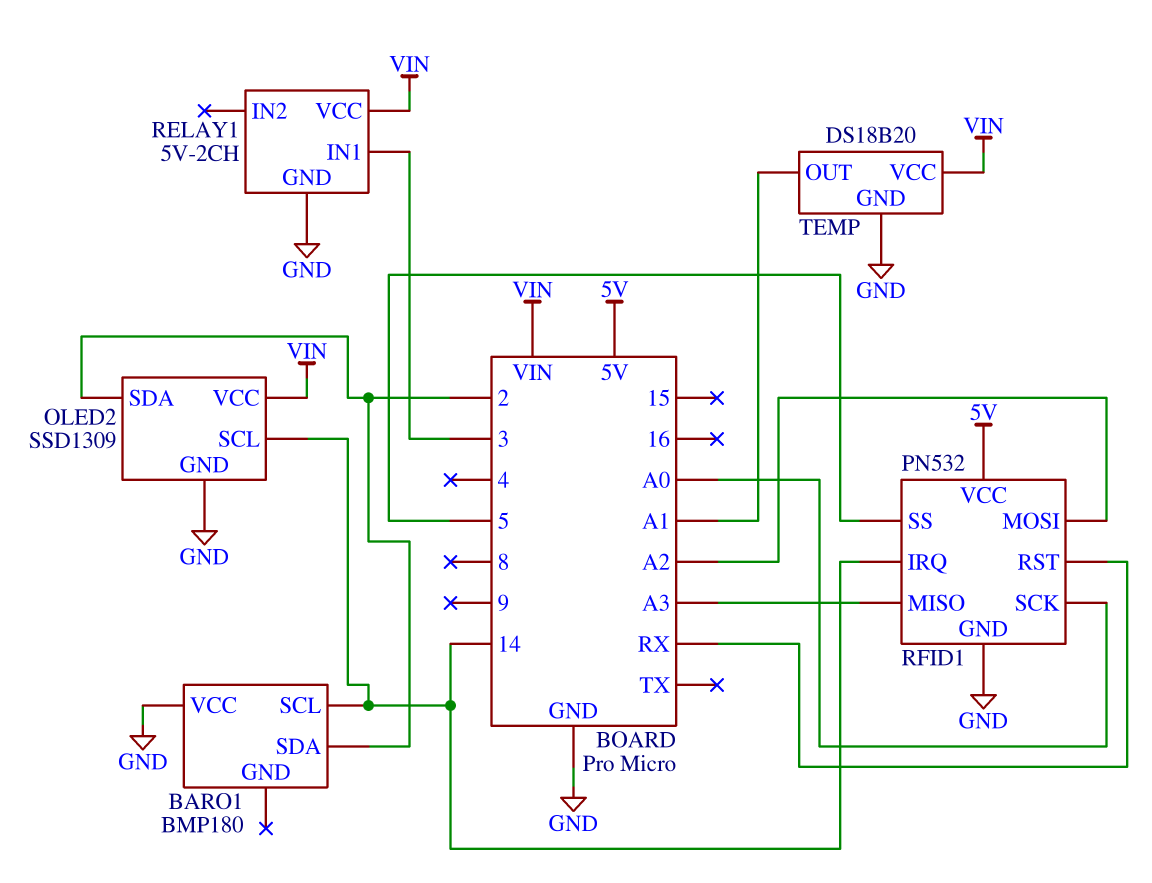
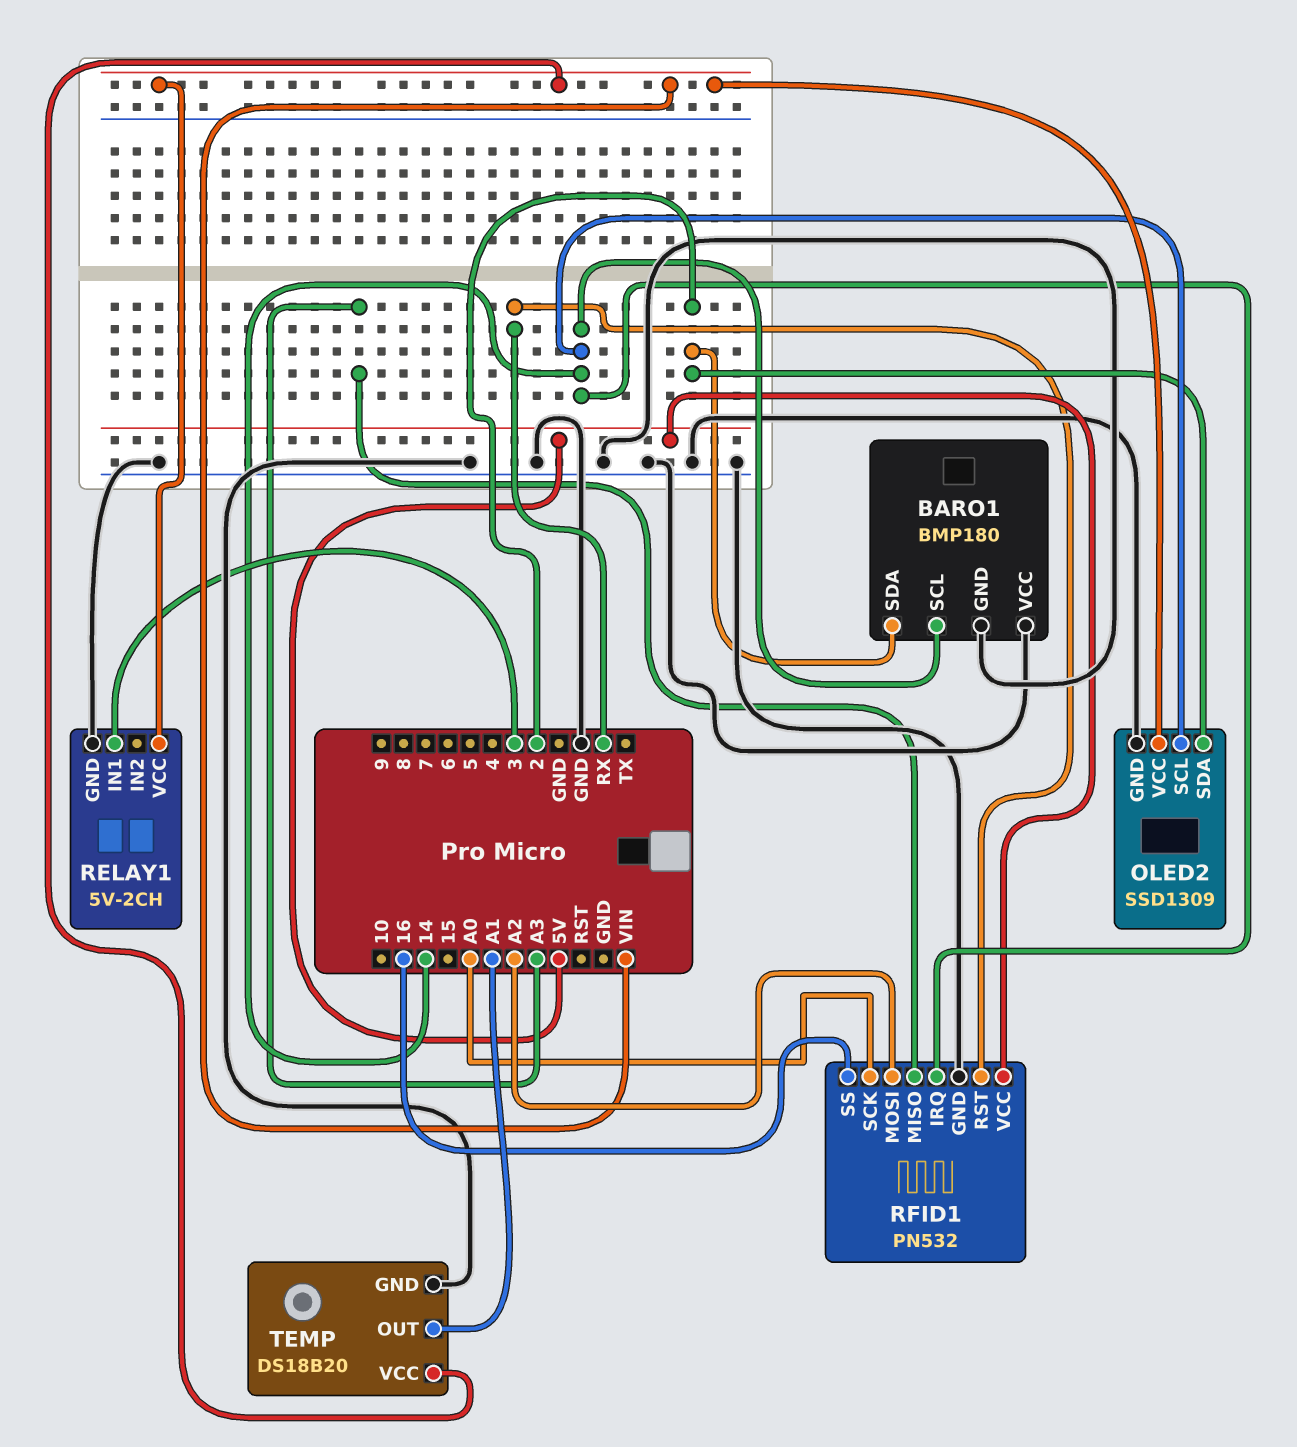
BARO1 pin GND: none -> GND
RFID1 pin SS: 5 -> 16

